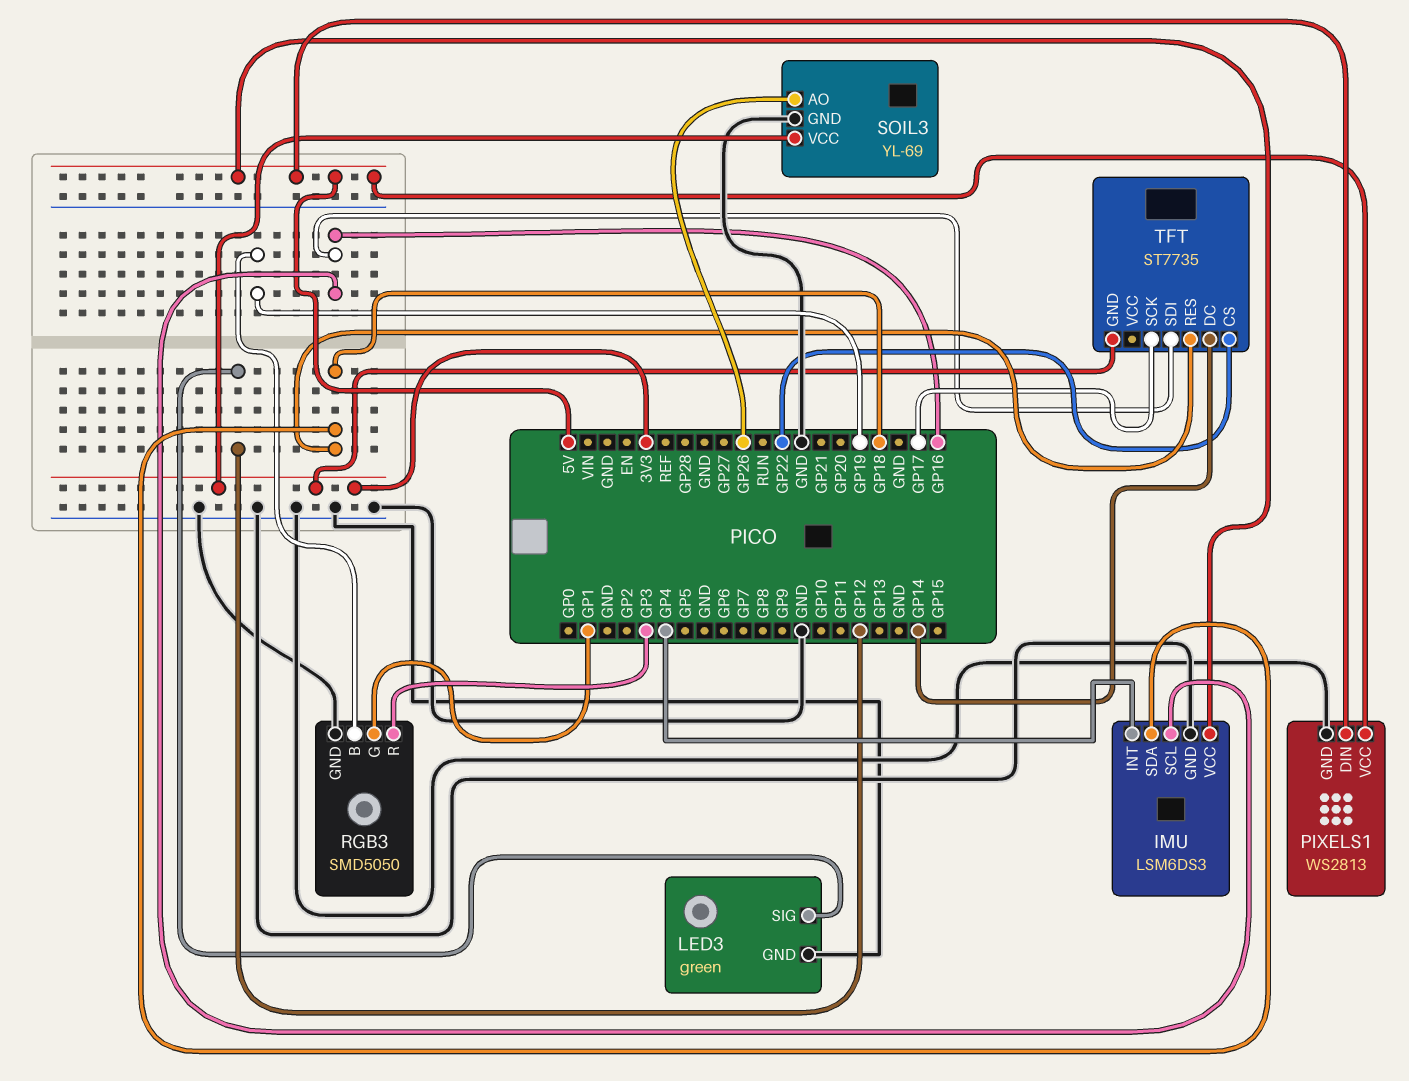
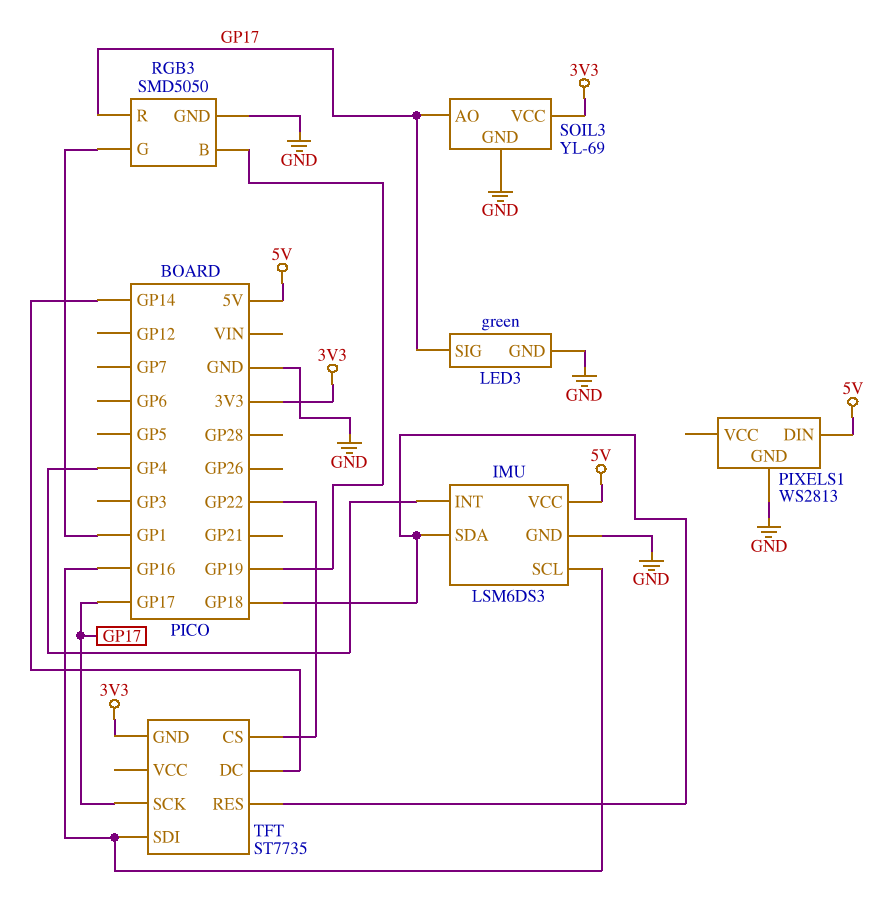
LED3 pin SIG: GP12 -> GP17
PIXELS1 pin VCC: 5V -> none
RGB3 pin R: GP3 -> GP17
SOIL3 pin AO: GP26 -> GP17

